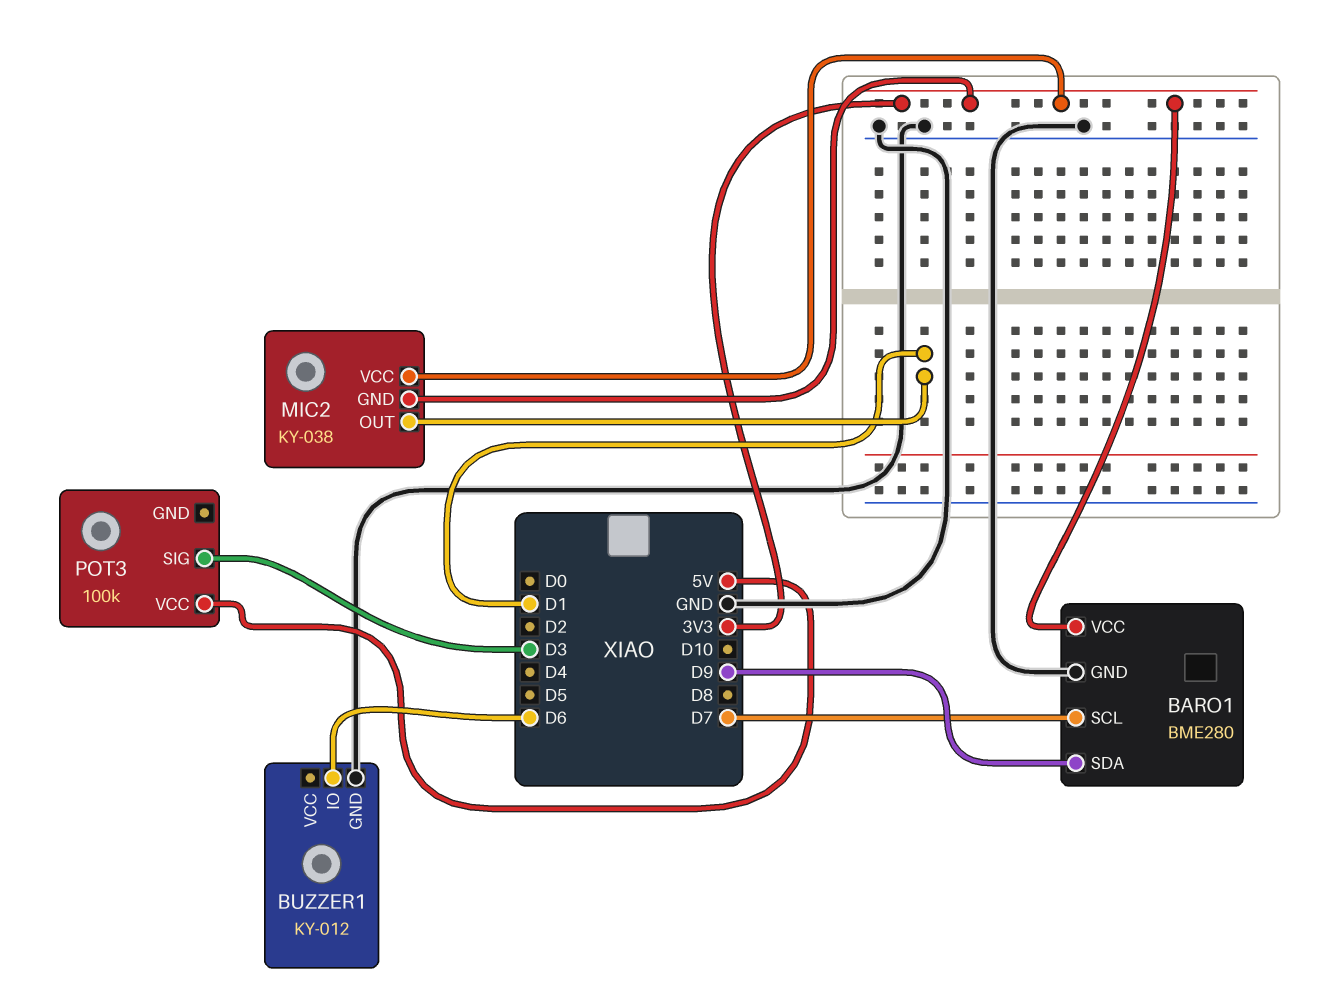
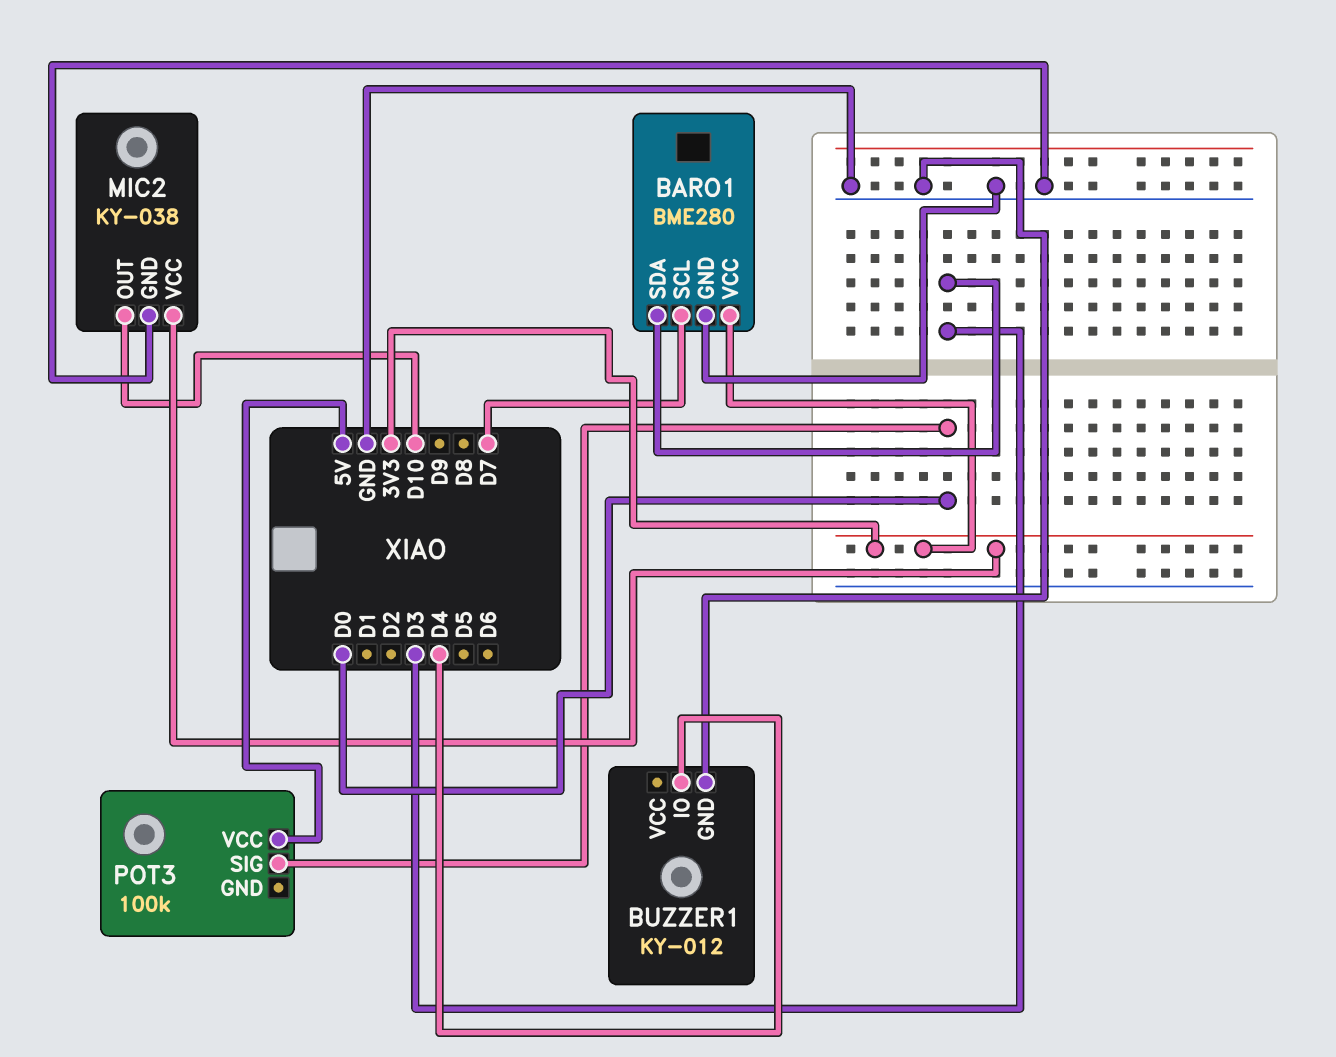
BARO1 pin SDA: D9 -> D3
BUZZER1 pin IO: D6 -> D4
MIC2 pin GND: 3V3 -> GND
MIC2 pin OUT: D1 -> D10
POT3 pin SIG: D3 -> D0

